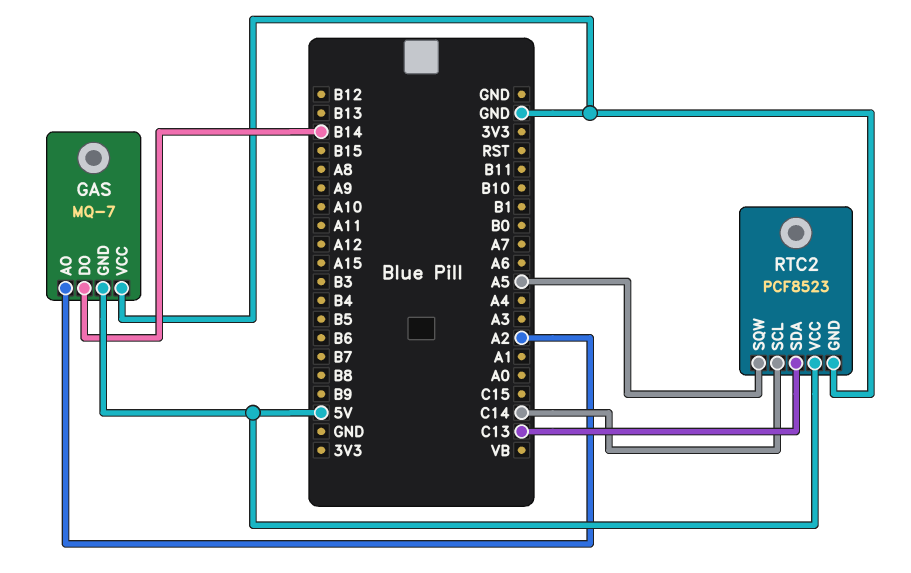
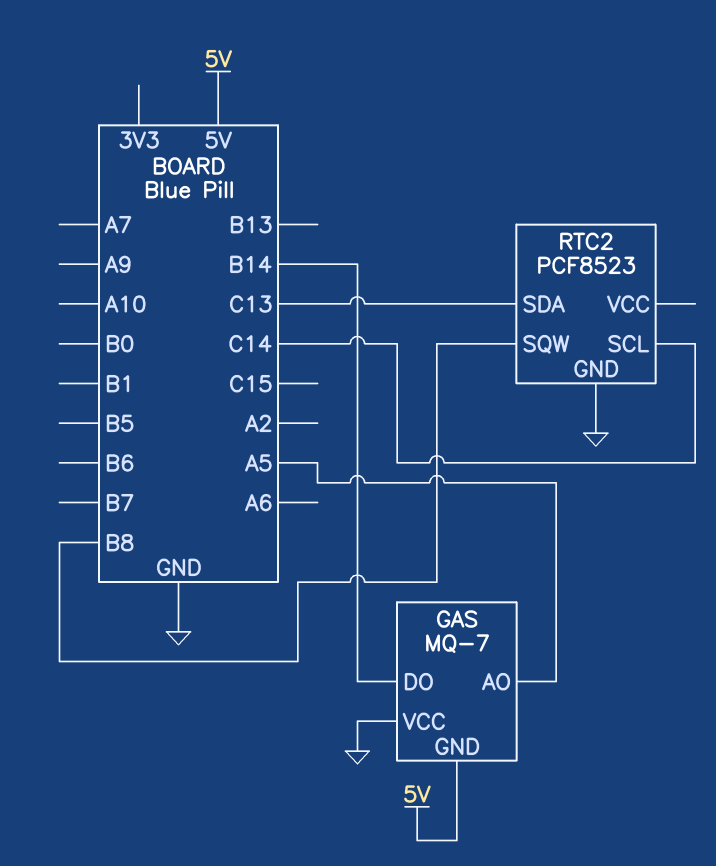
GAS pin AO: A2 -> A5
RTC2 pin SQW: A5 -> B8
RTC2 pin VCC: 5V -> none

